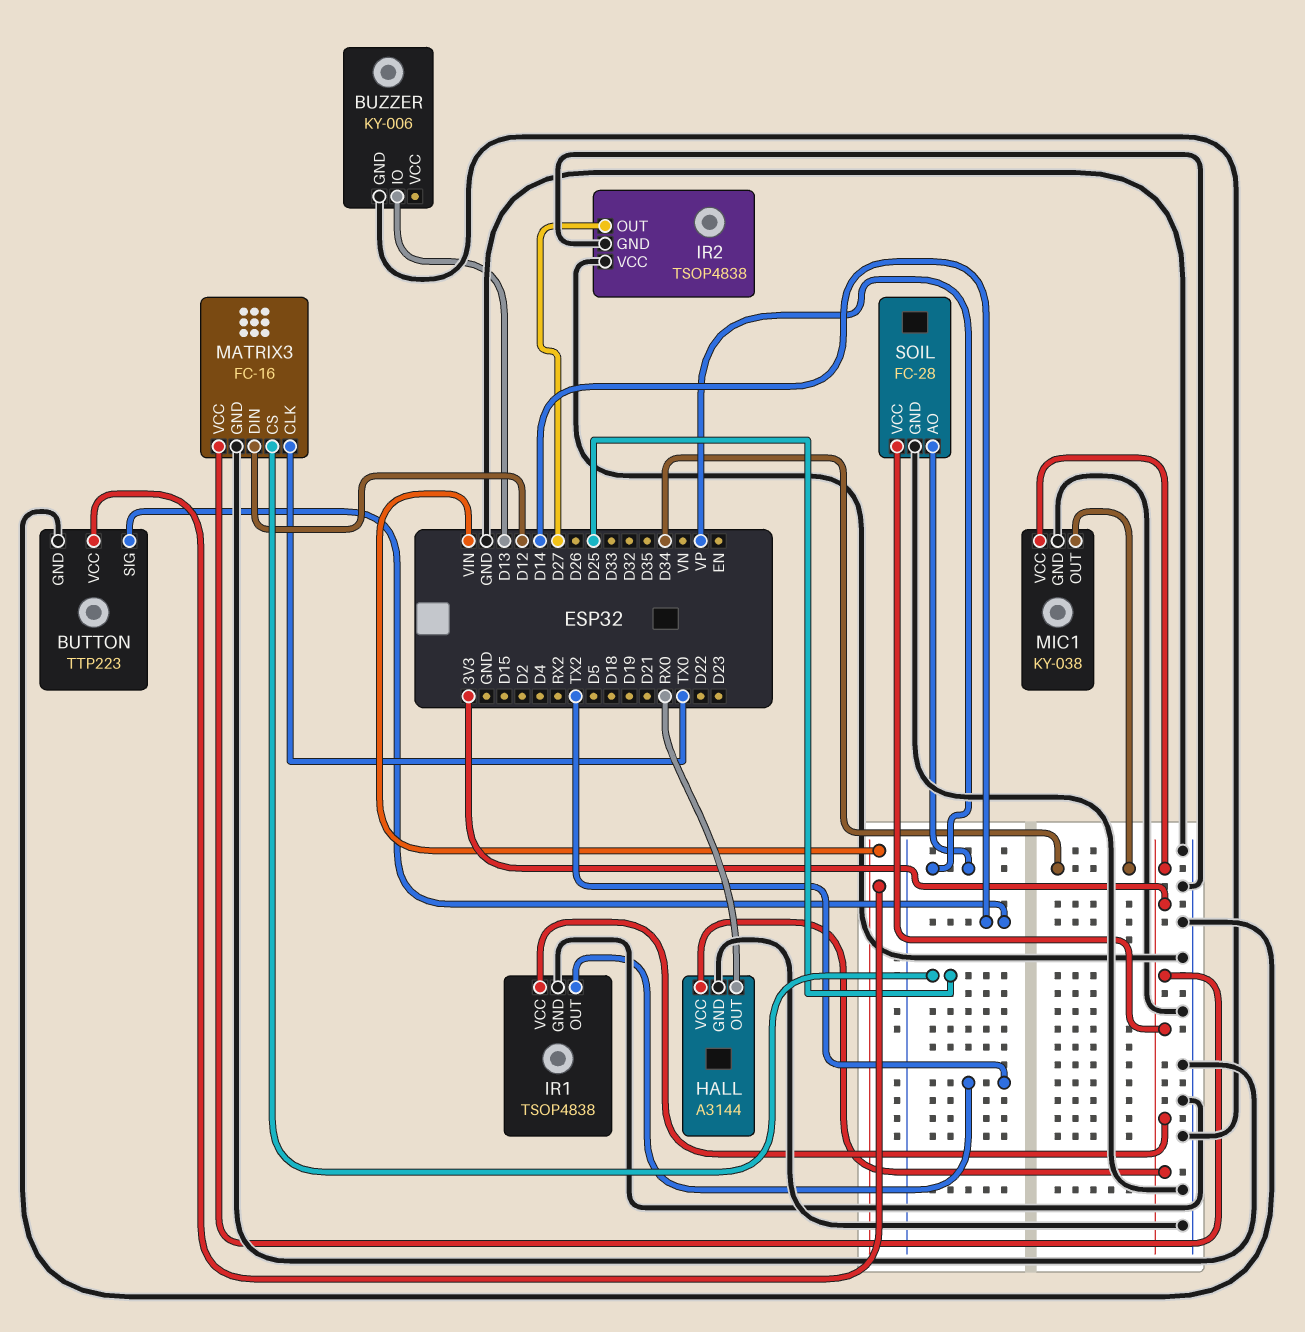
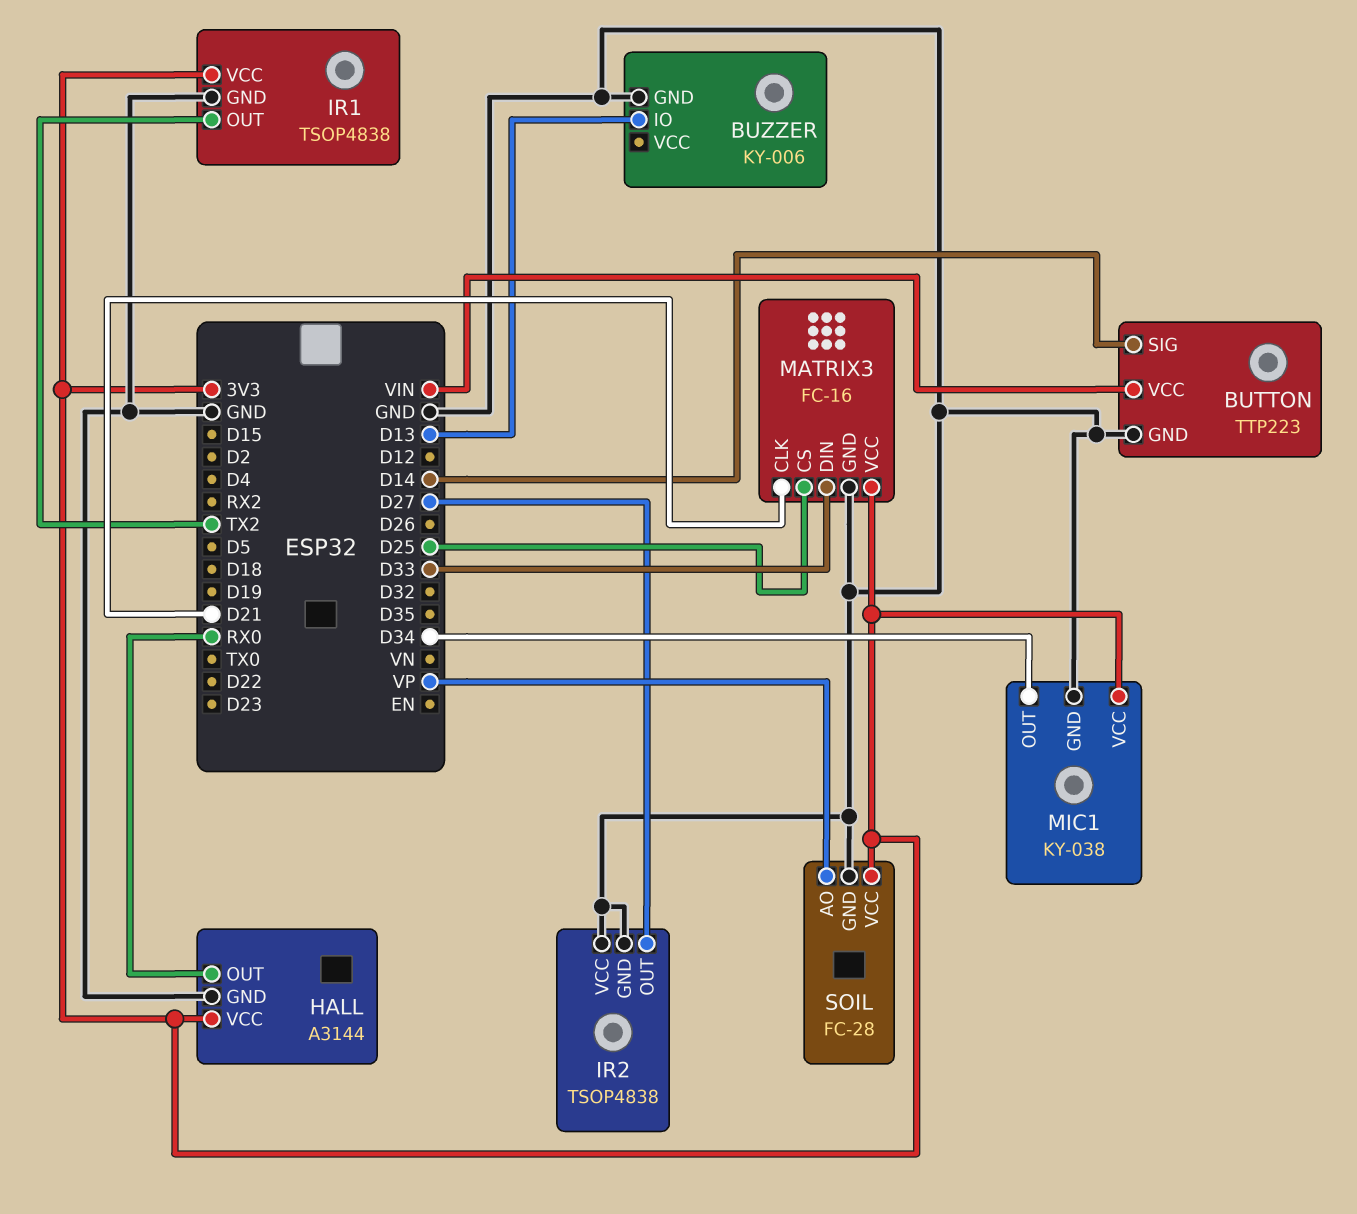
MATRIX3 pin CLK: TX0 -> D21
MATRIX3 pin DIN: D12 -> D33

